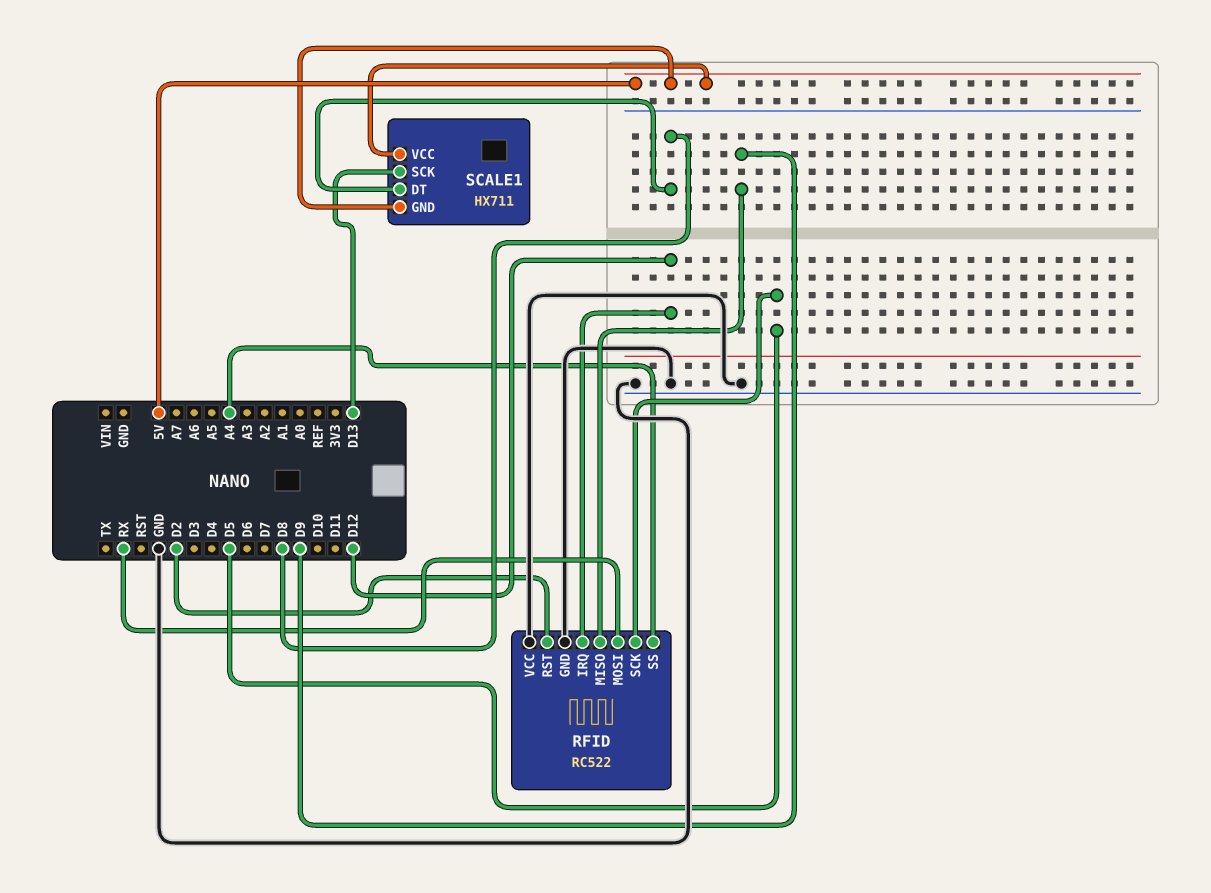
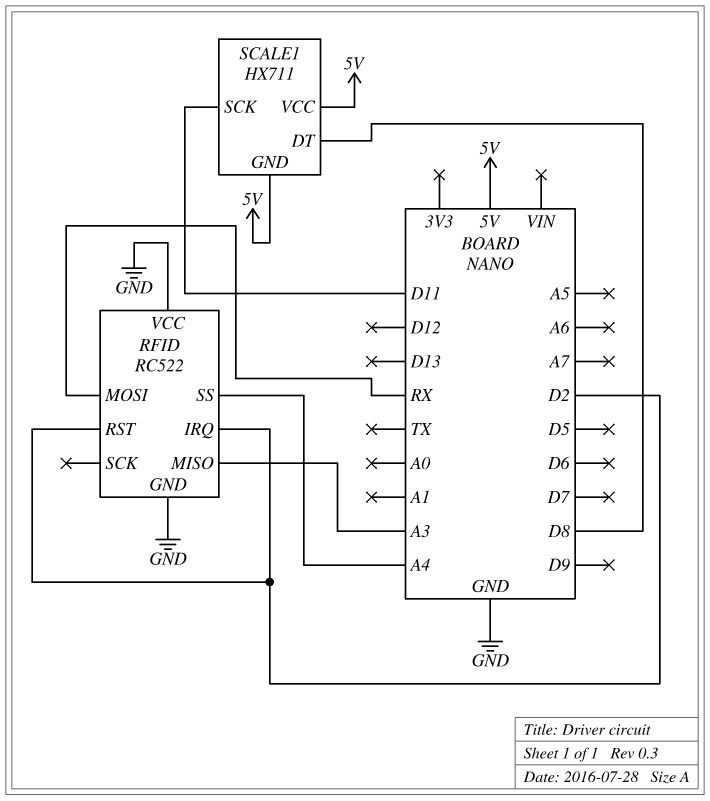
RFID pin IRQ: D12 -> D2
RFID pin MISO: D9 -> A3
RFID pin SCK: D5 -> none
SCALE1 pin SCK: D13 -> D11

